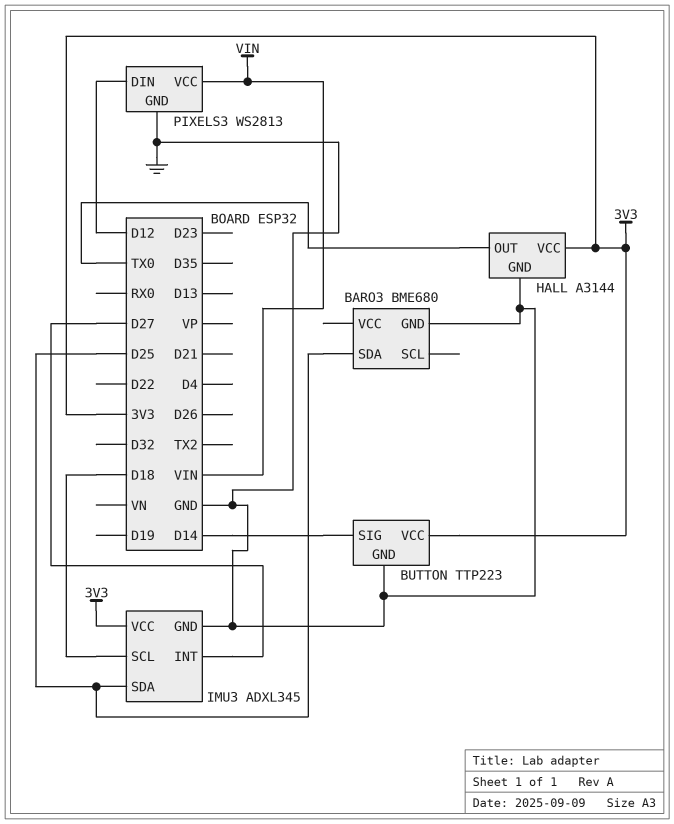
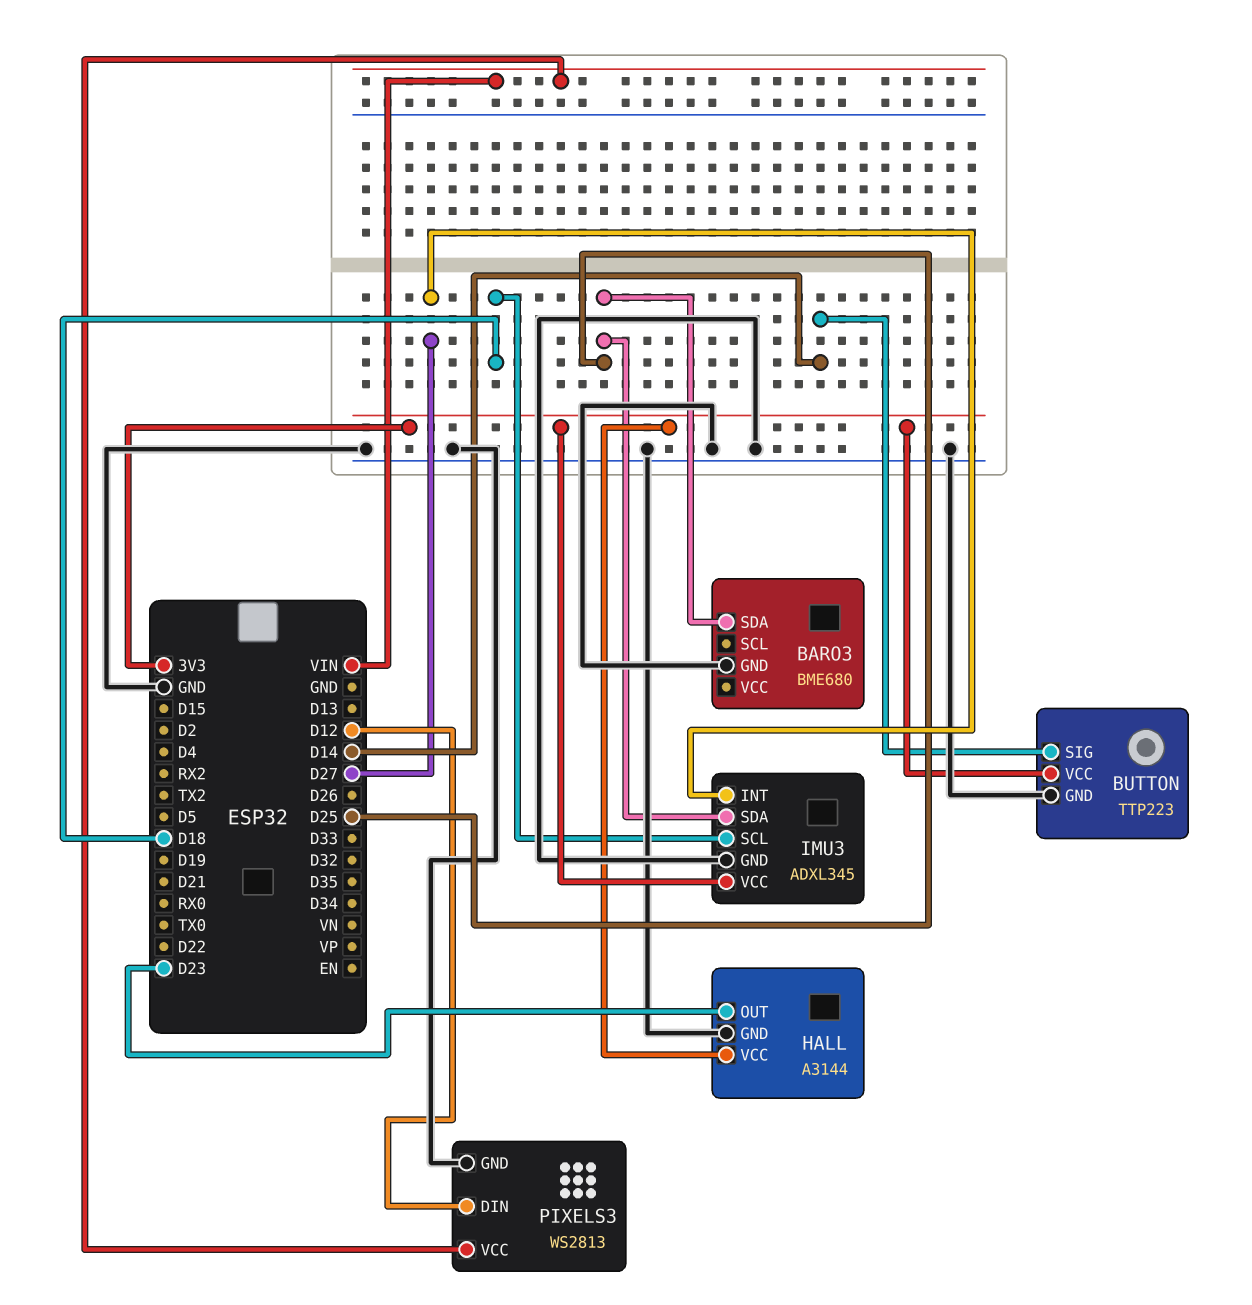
HALL pin OUT: TX0 -> D23

